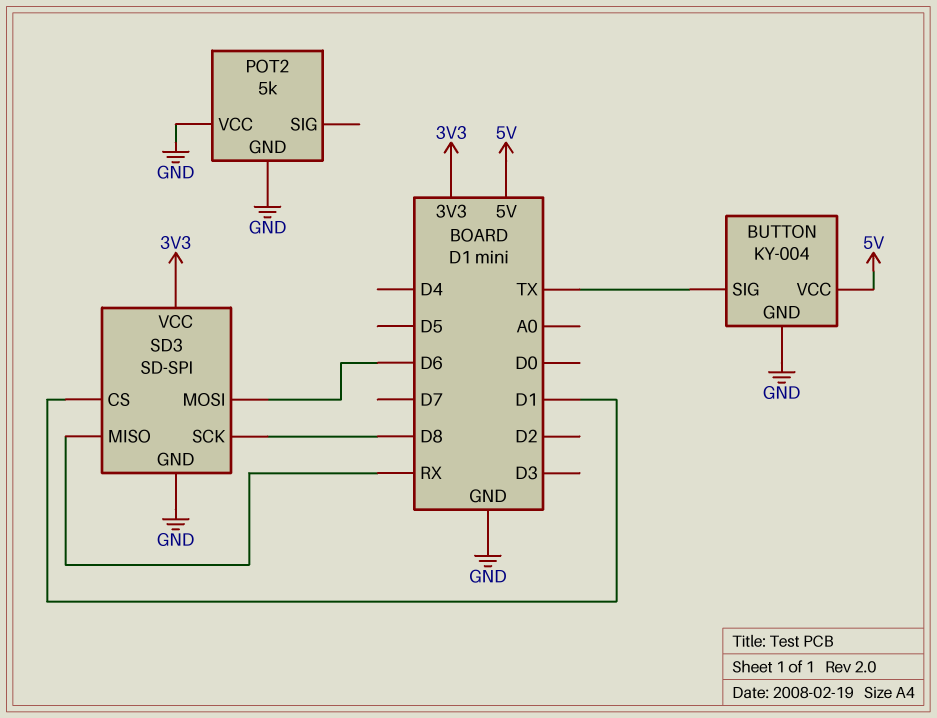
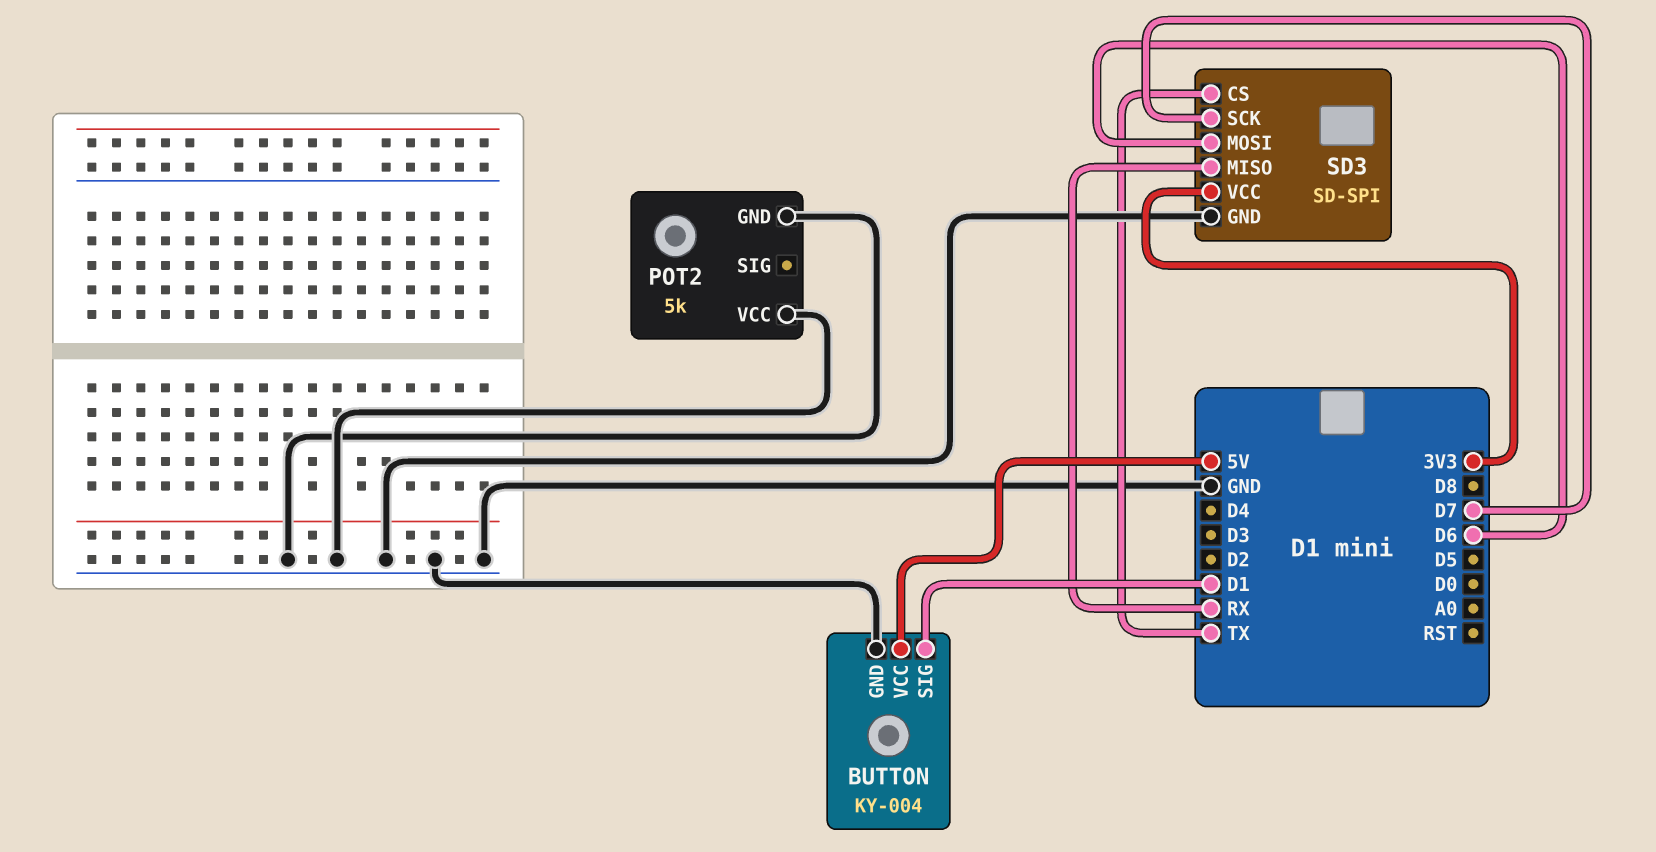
BUTTON pin SIG: TX -> D1
SD3 pin CS: D1 -> TX
SD3 pin SCK: D8 -> D7

